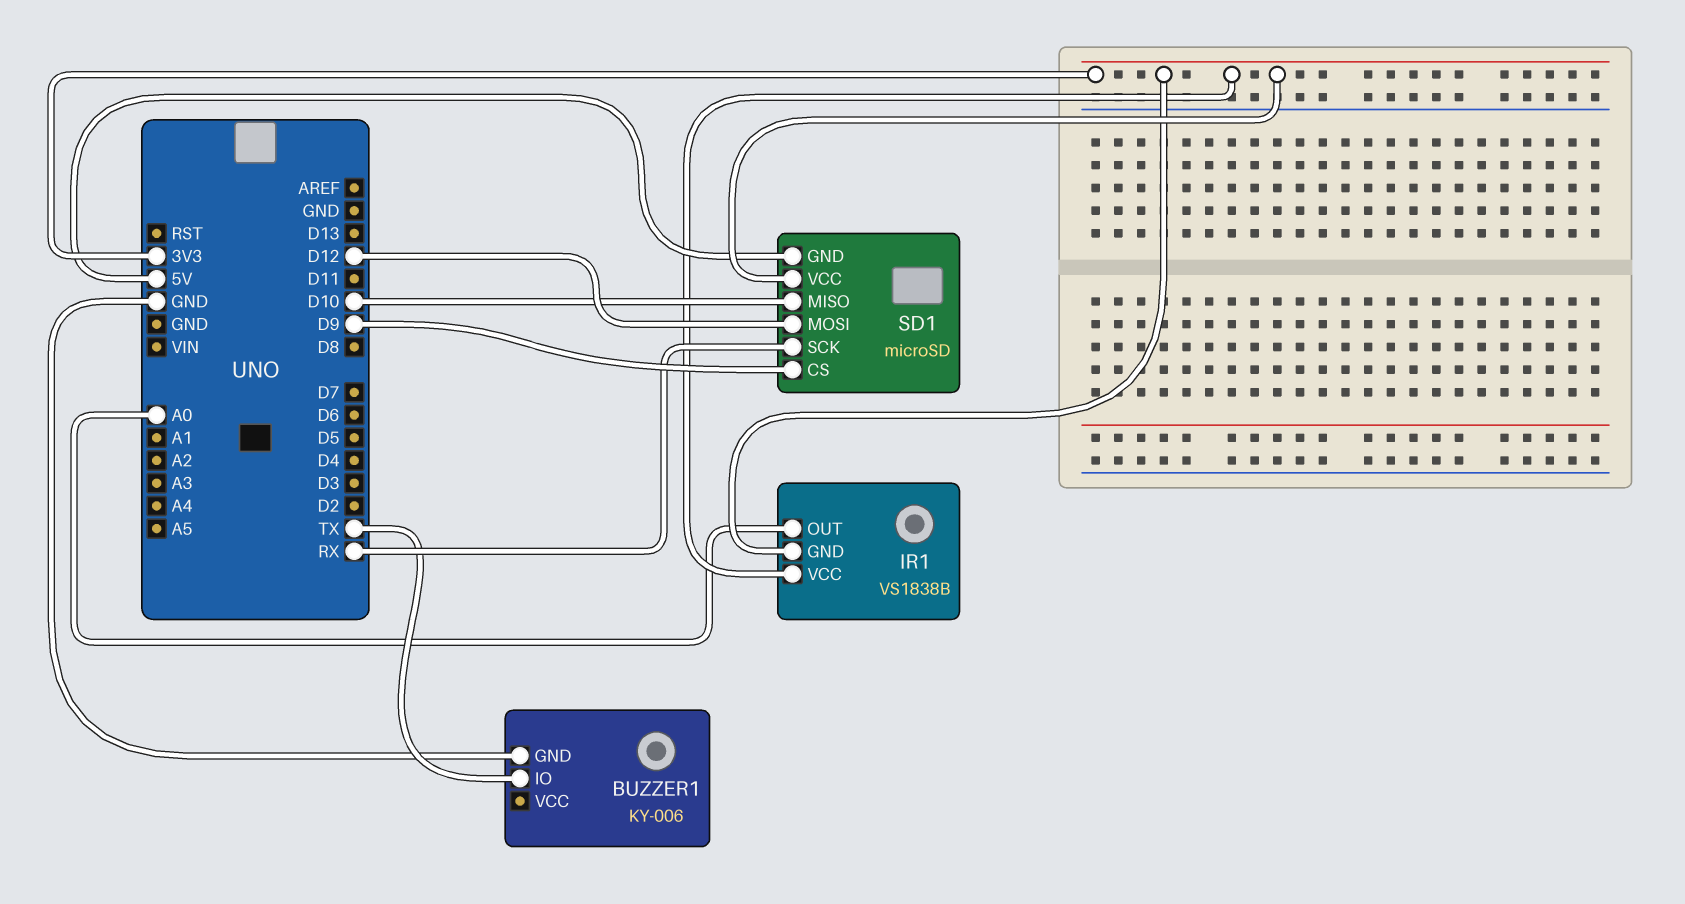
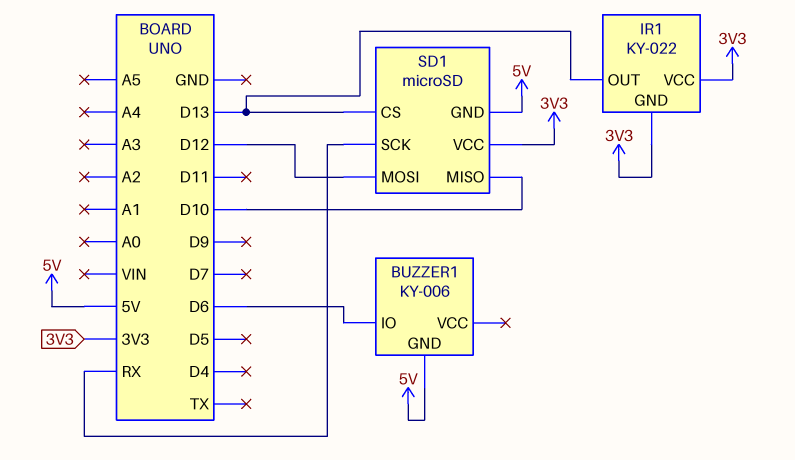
BUZZER1 pin GND: GND -> 5V
BUZZER1 pin IO: TX -> D6
IR1: VS1838B -> KY-022
IR1 pin OUT: A0 -> D13
SD1 pin CS: D9 -> D13

